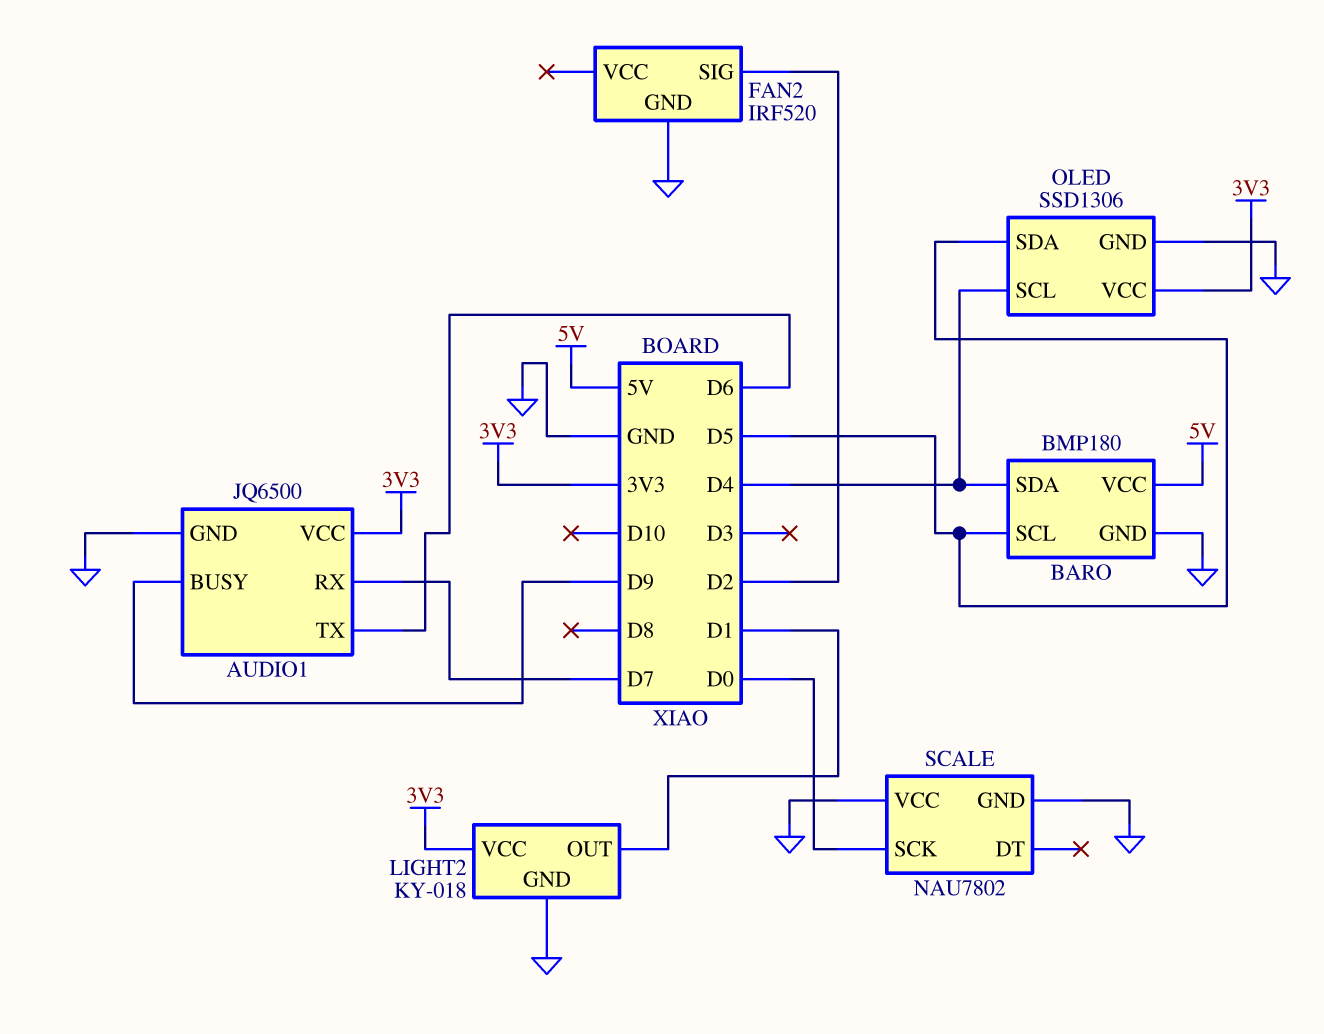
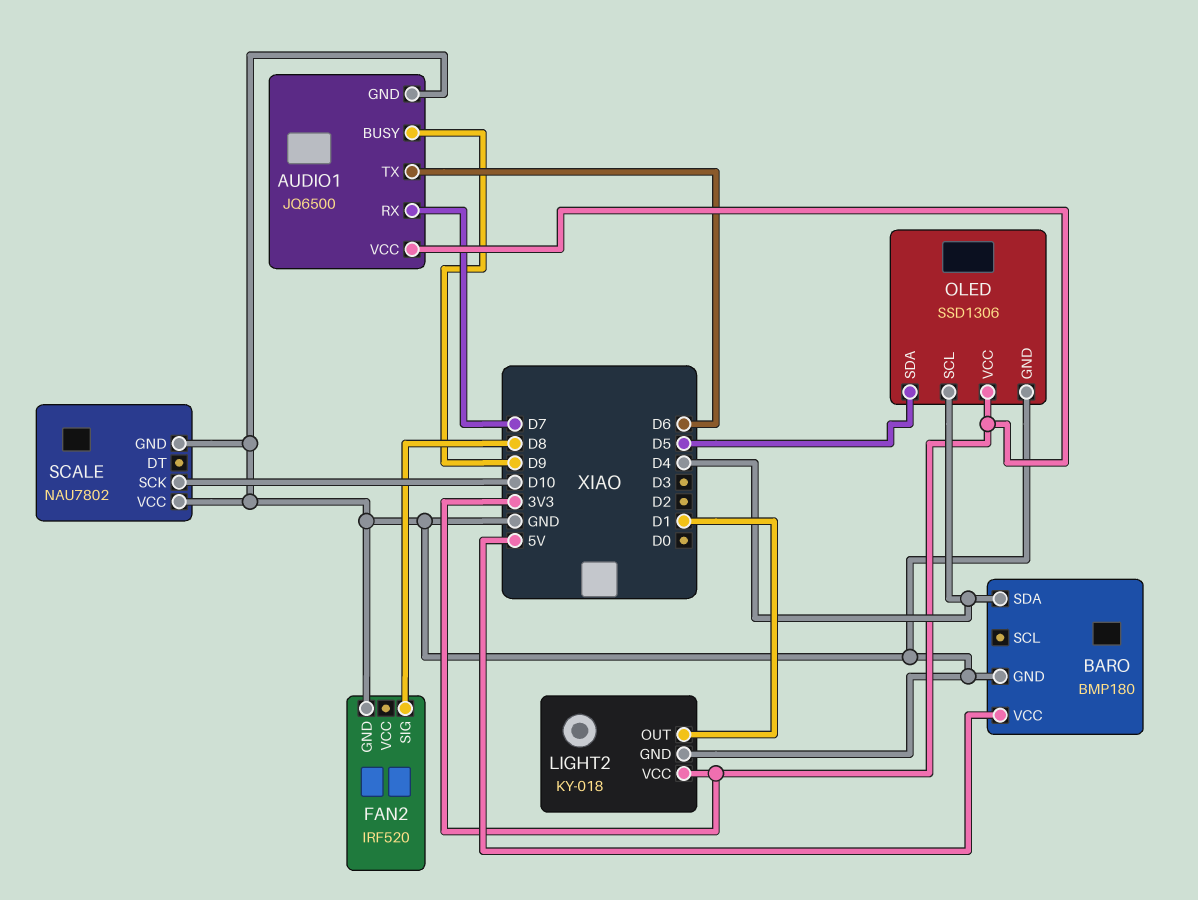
BARO pin SCL: D5 -> none
FAN2 pin SIG: D2 -> D8
SCALE pin SCK: D0 -> D10

